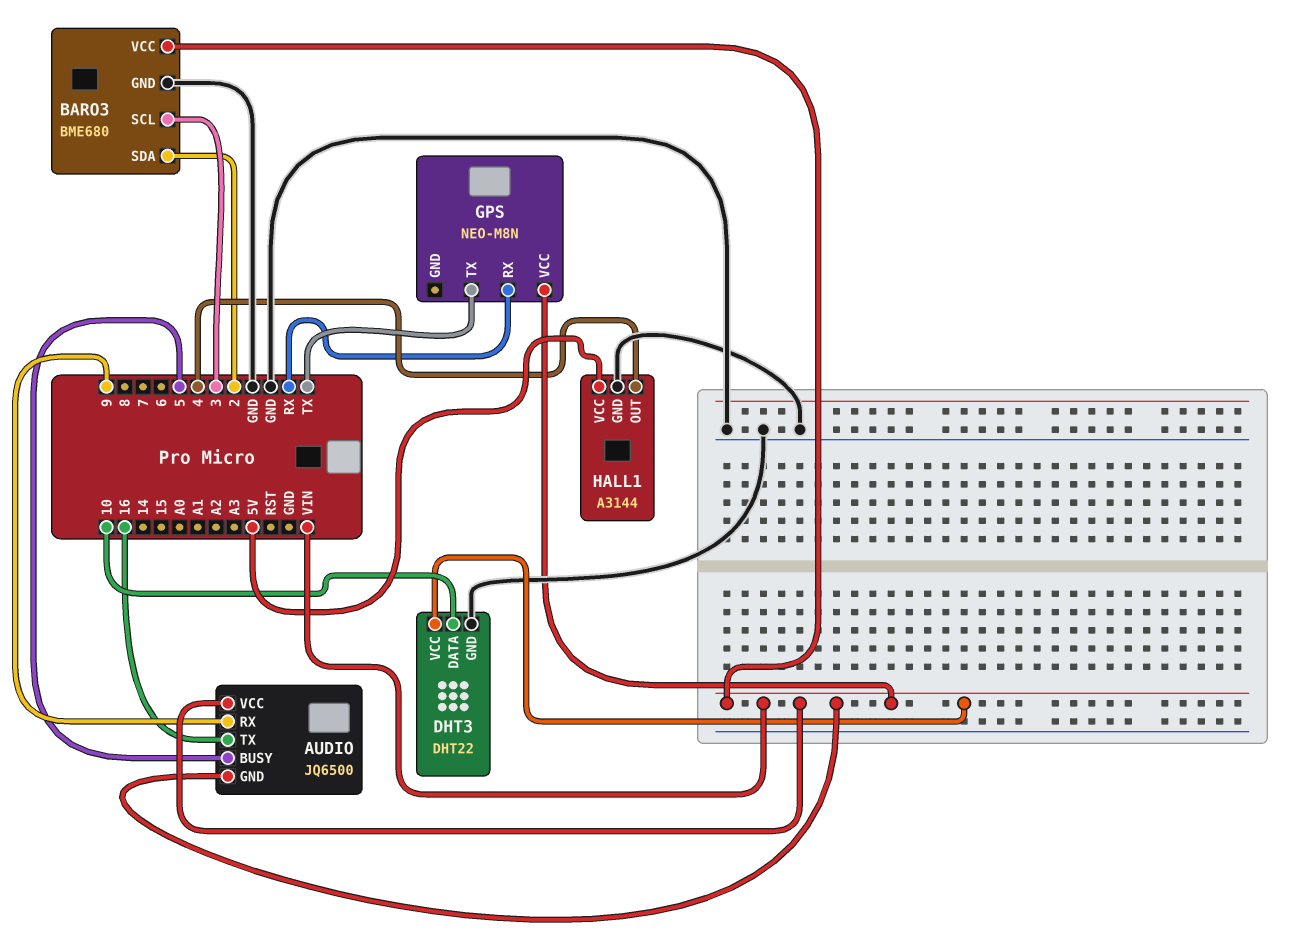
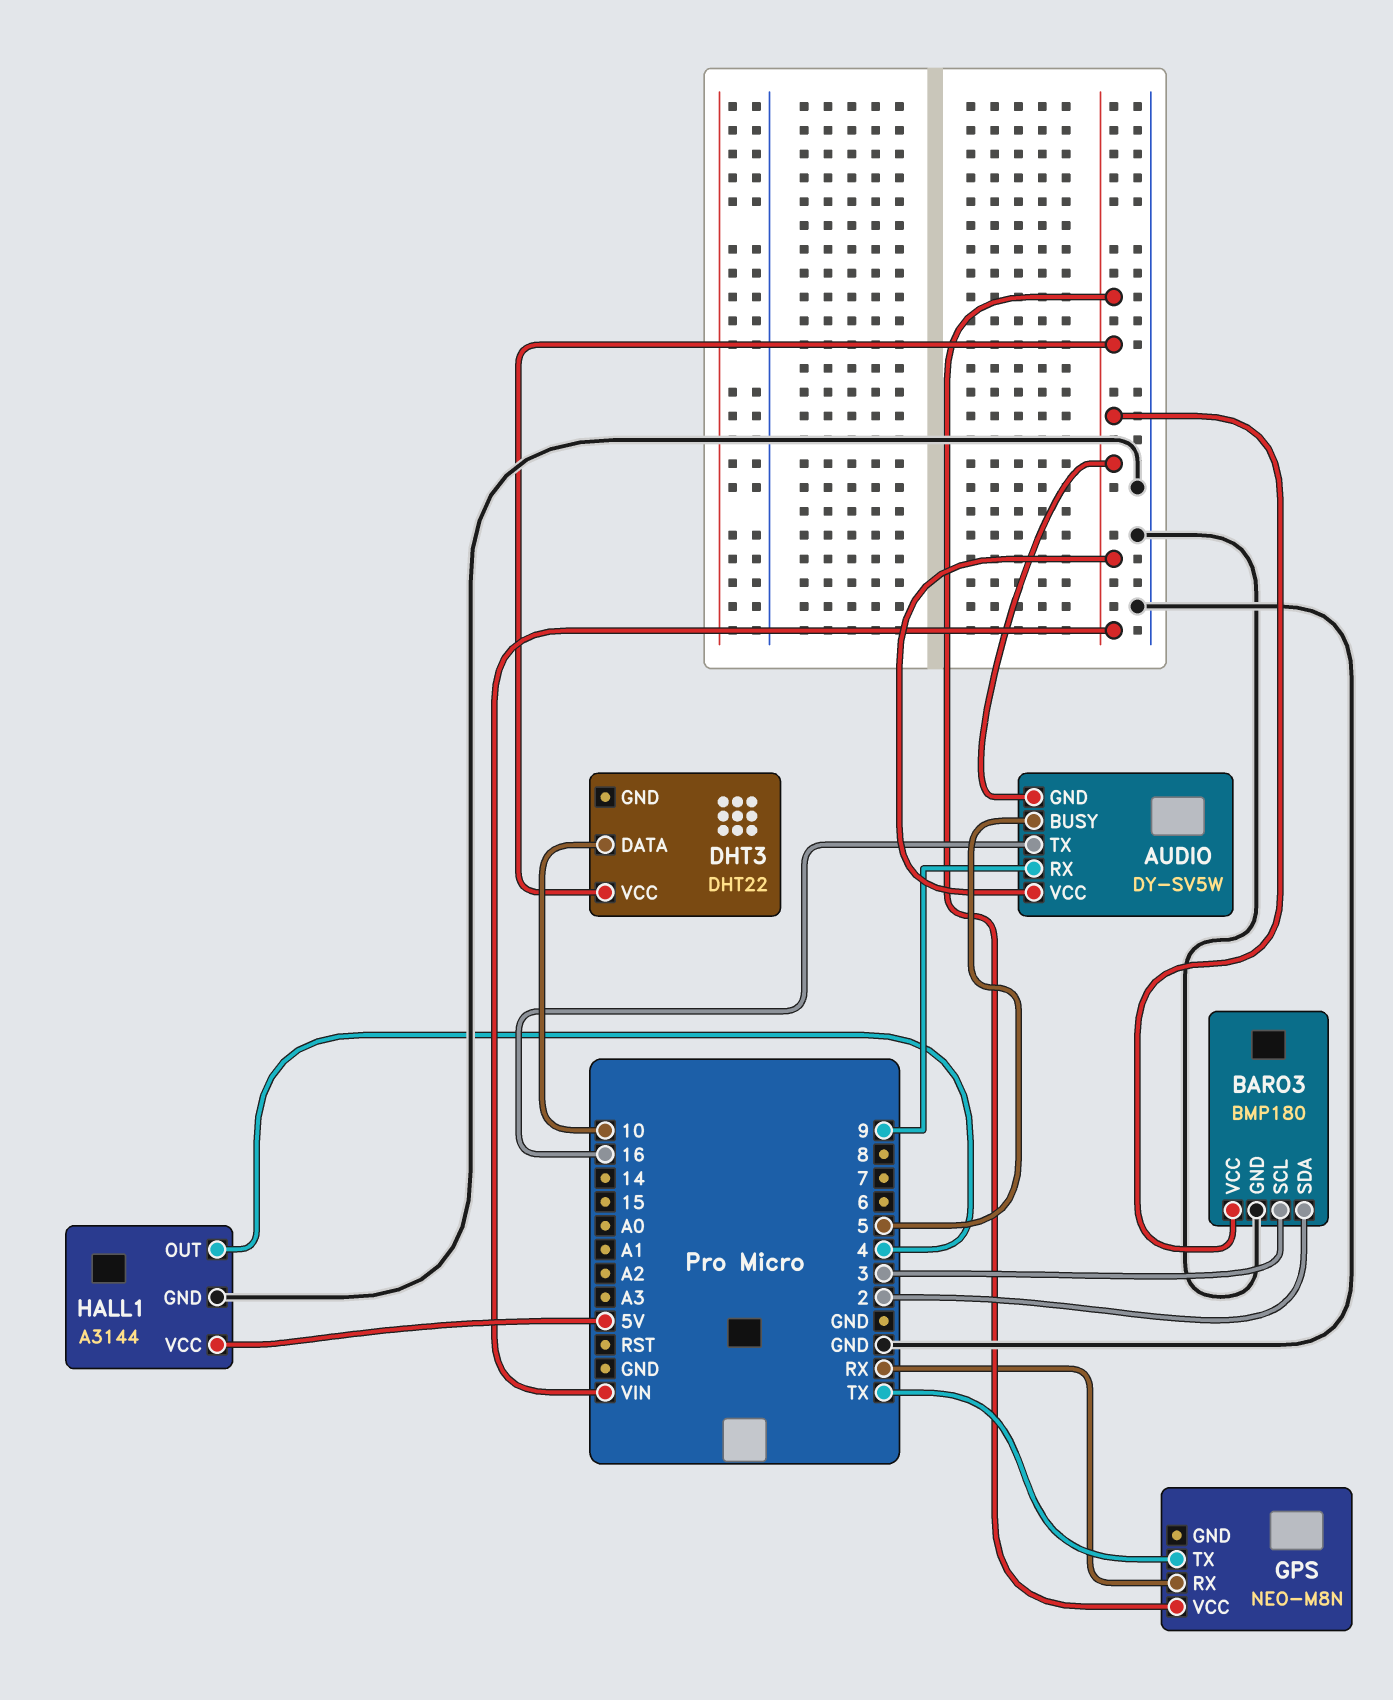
AUDIO: JQ6500 -> DY-SV5W
BARO3: BME680 -> BMP180
DHT3 pin GND: GND -> none

